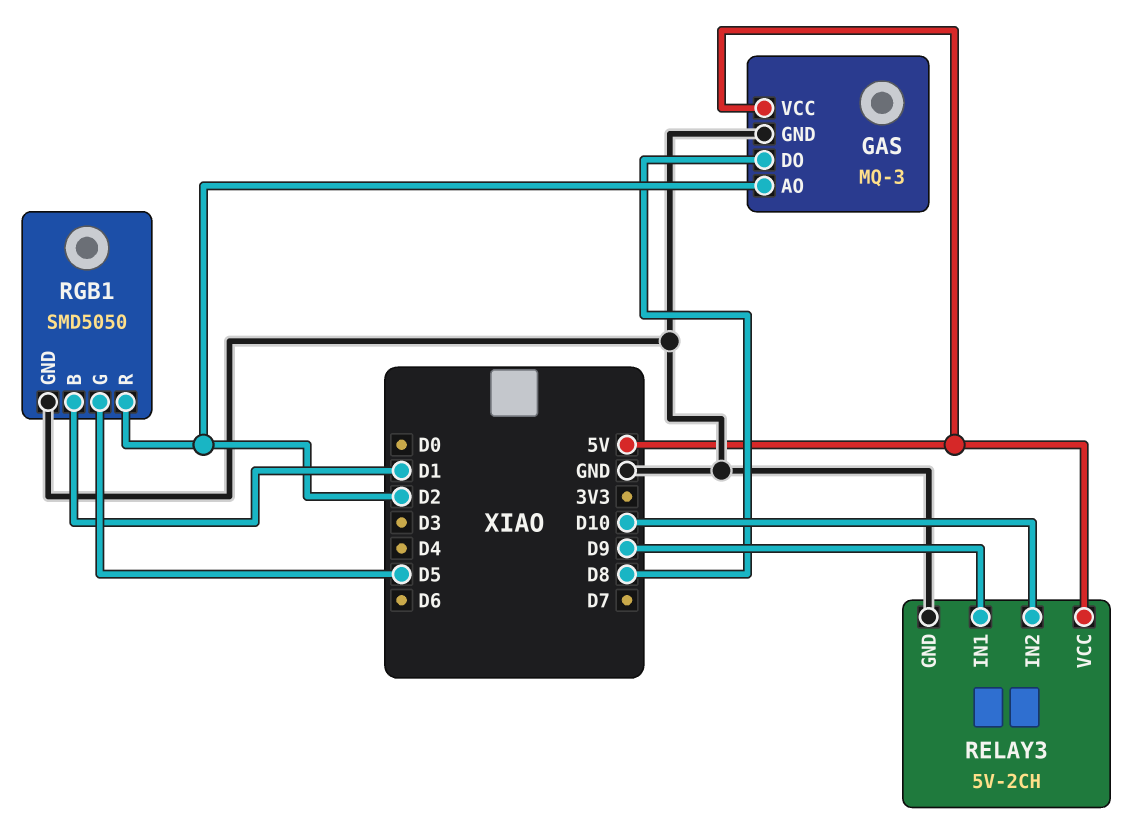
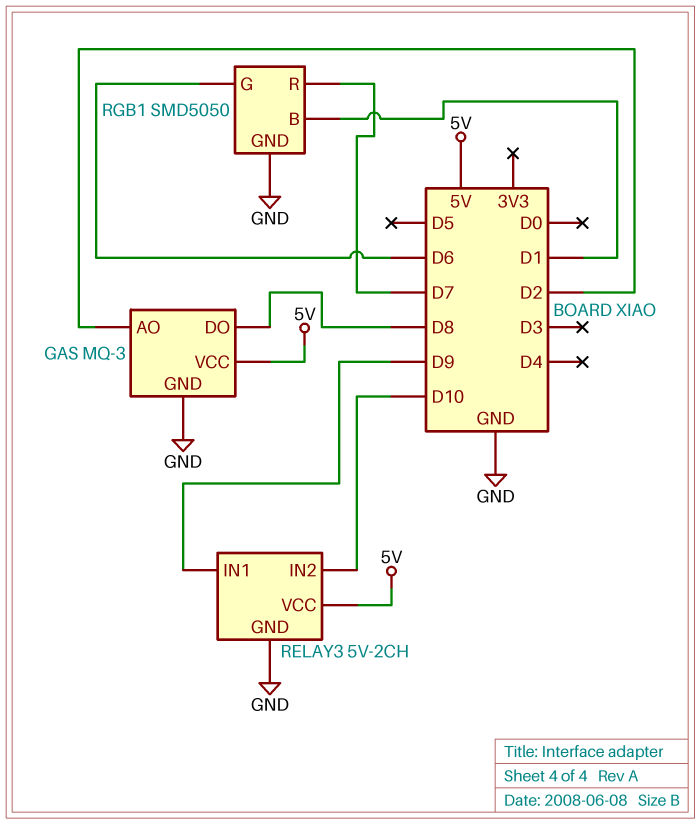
RGB1 pin G: D5 -> D6
RGB1 pin R: D2 -> D7

